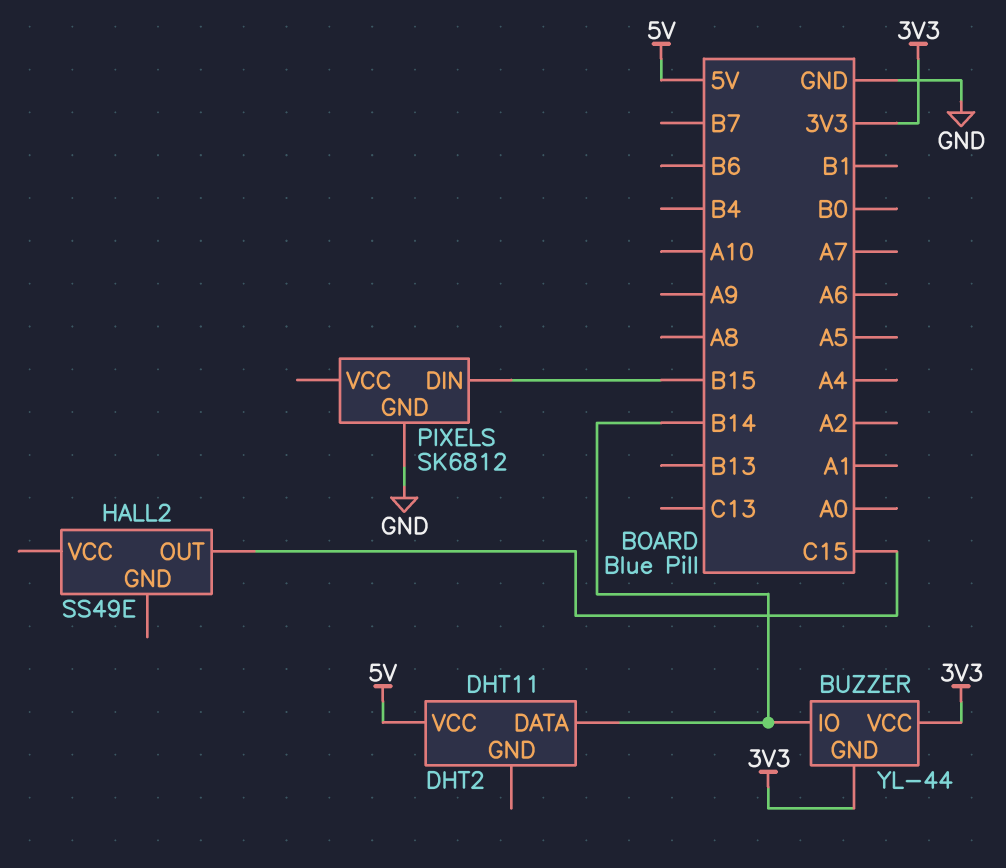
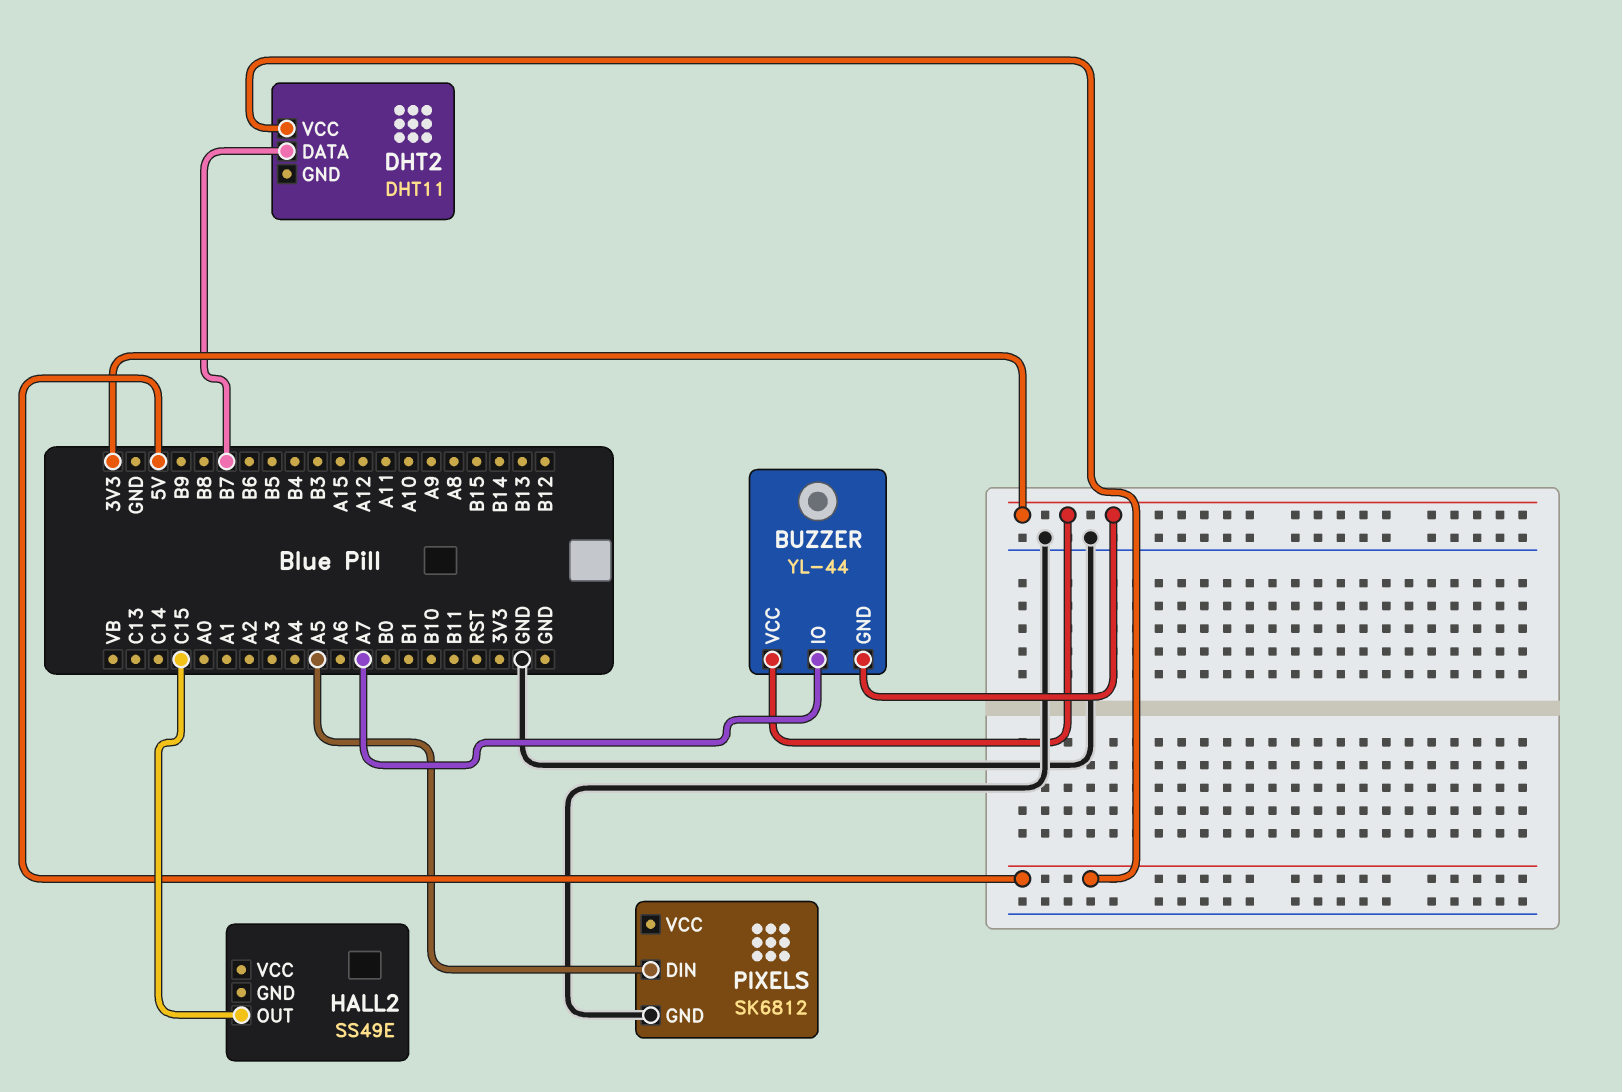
BUZZER pin IO: B14 -> A7
DHT2 pin DATA: B14 -> B7
PIXELS pin DIN: B15 -> A5

